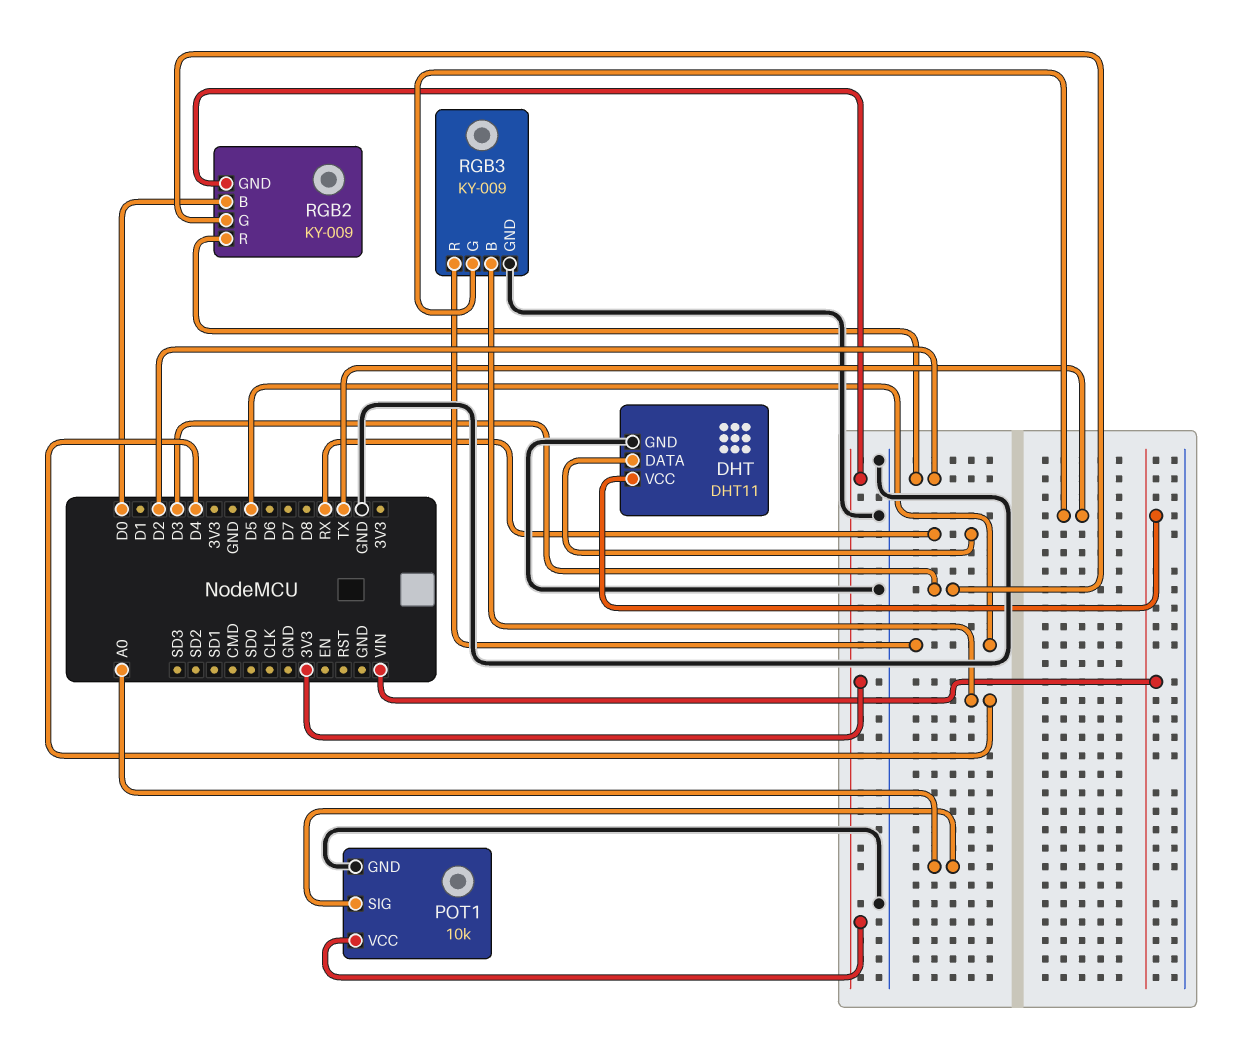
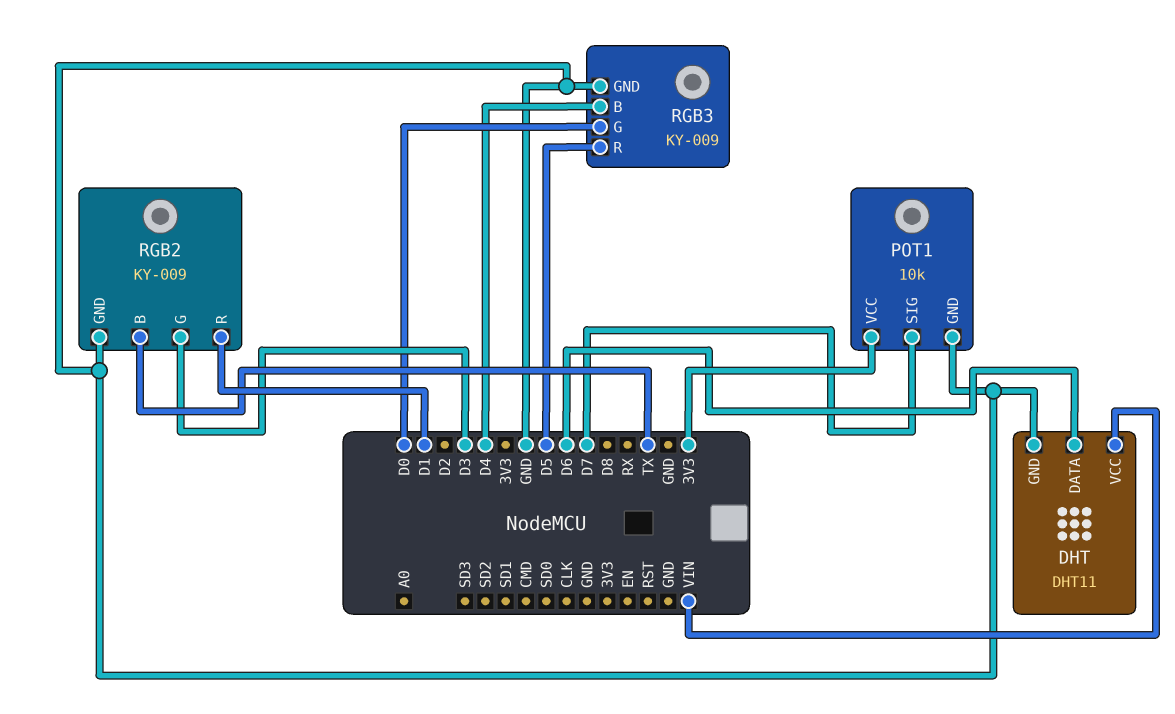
DHT pin DATA: RX -> D6
POT1 pin SIG: A0 -> D7
RGB2 pin B: D0 -> TX
RGB2 pin GND: 3V3 -> GND
RGB2 pin R: D2 -> D1
RGB3 pin G: TX -> D0

